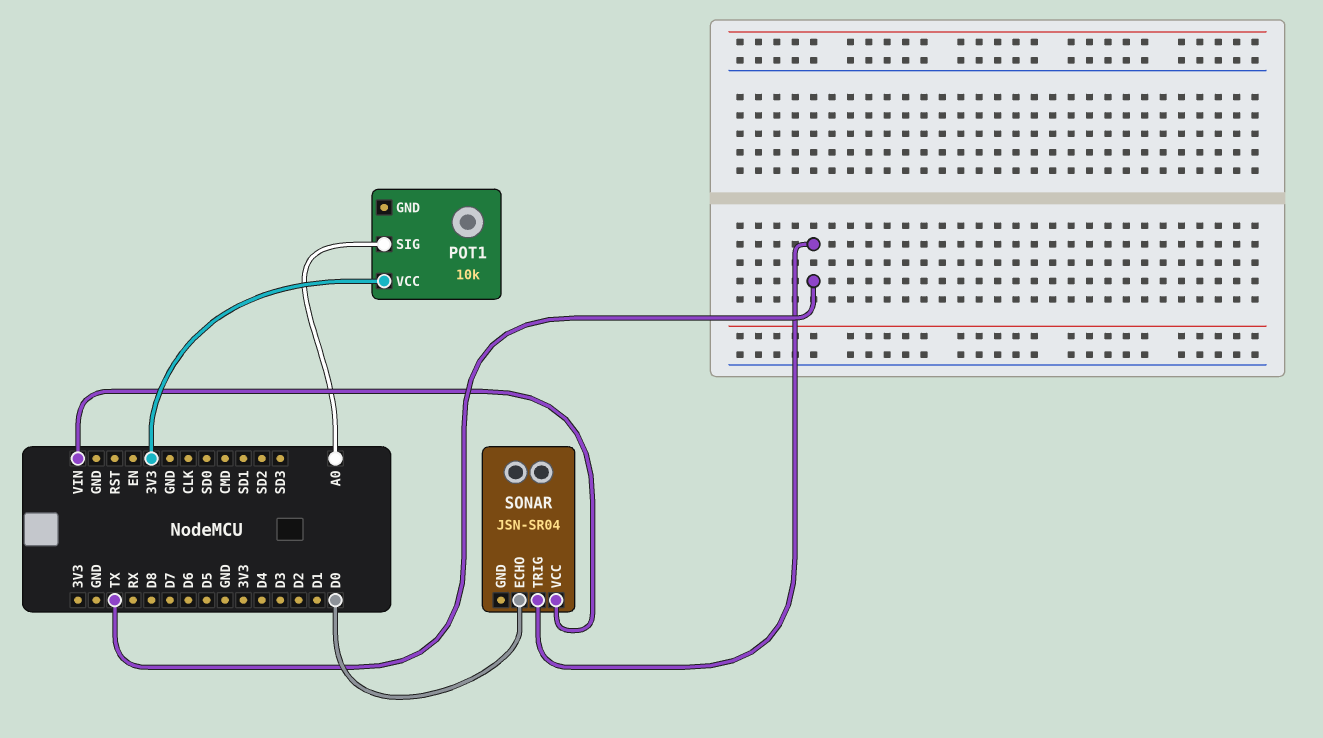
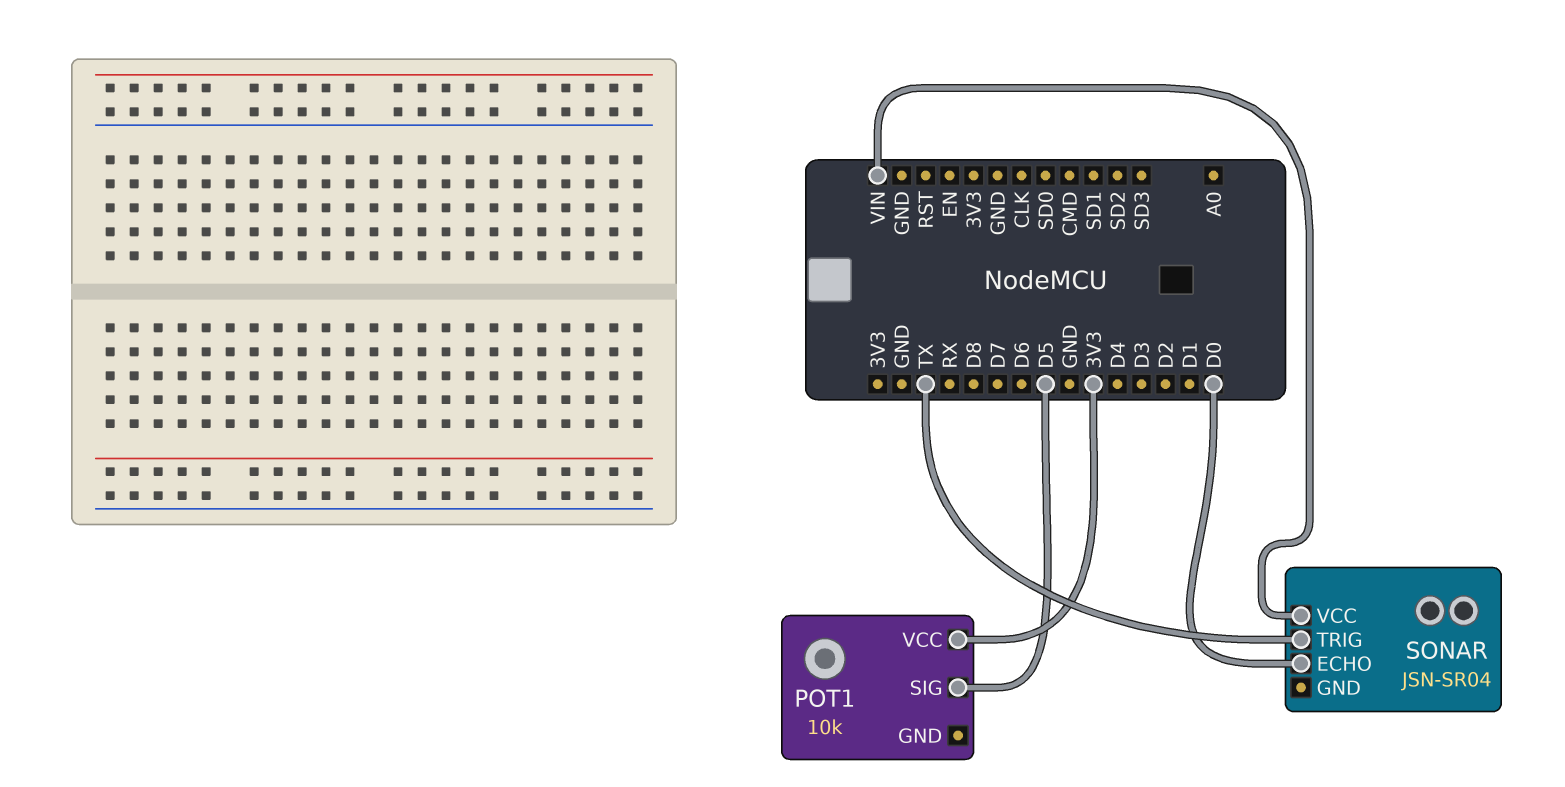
POT1 pin SIG: A0 -> D5

